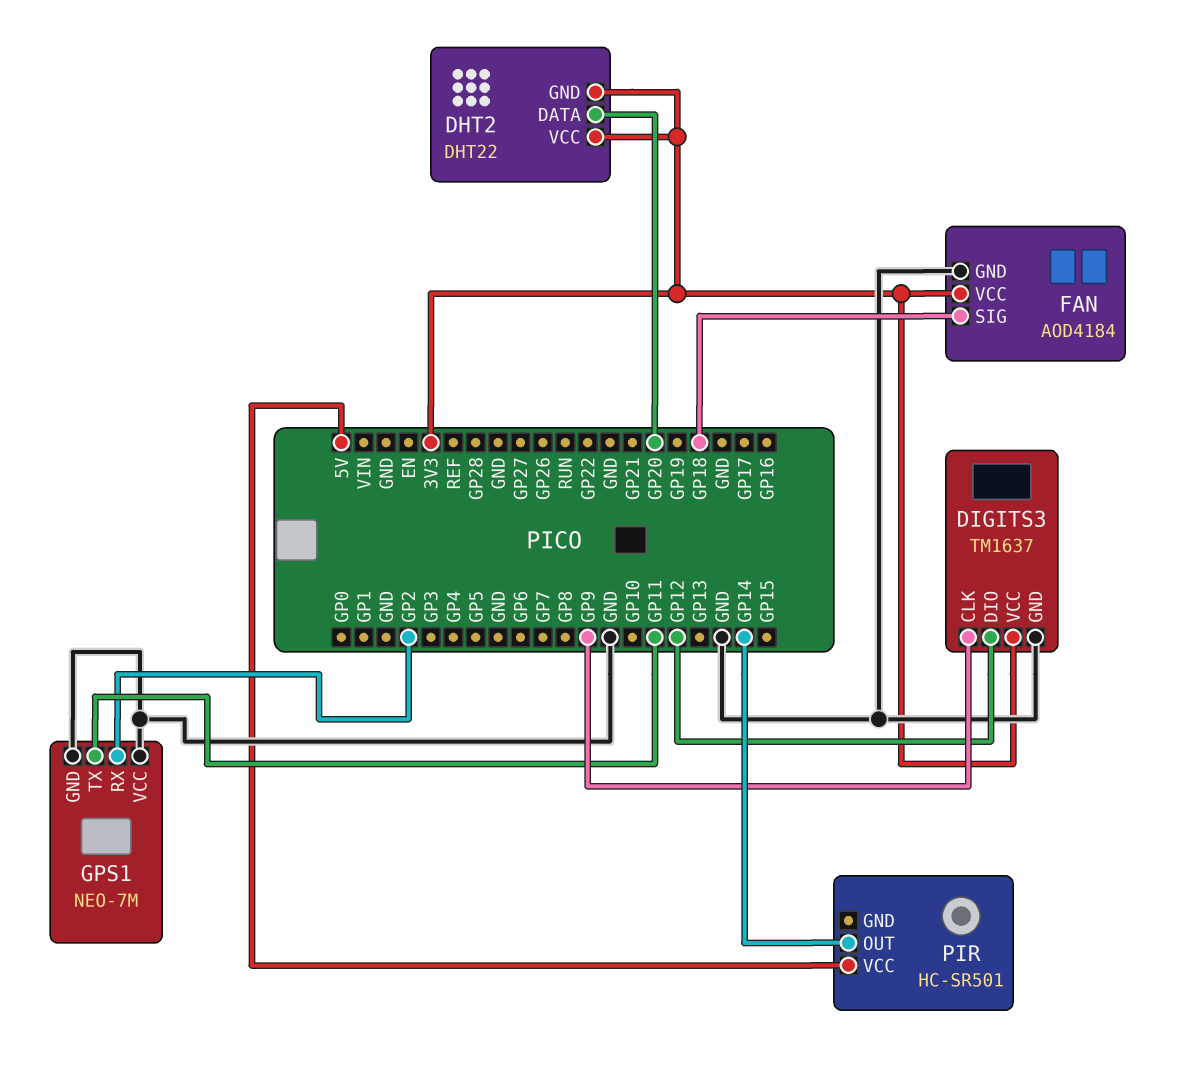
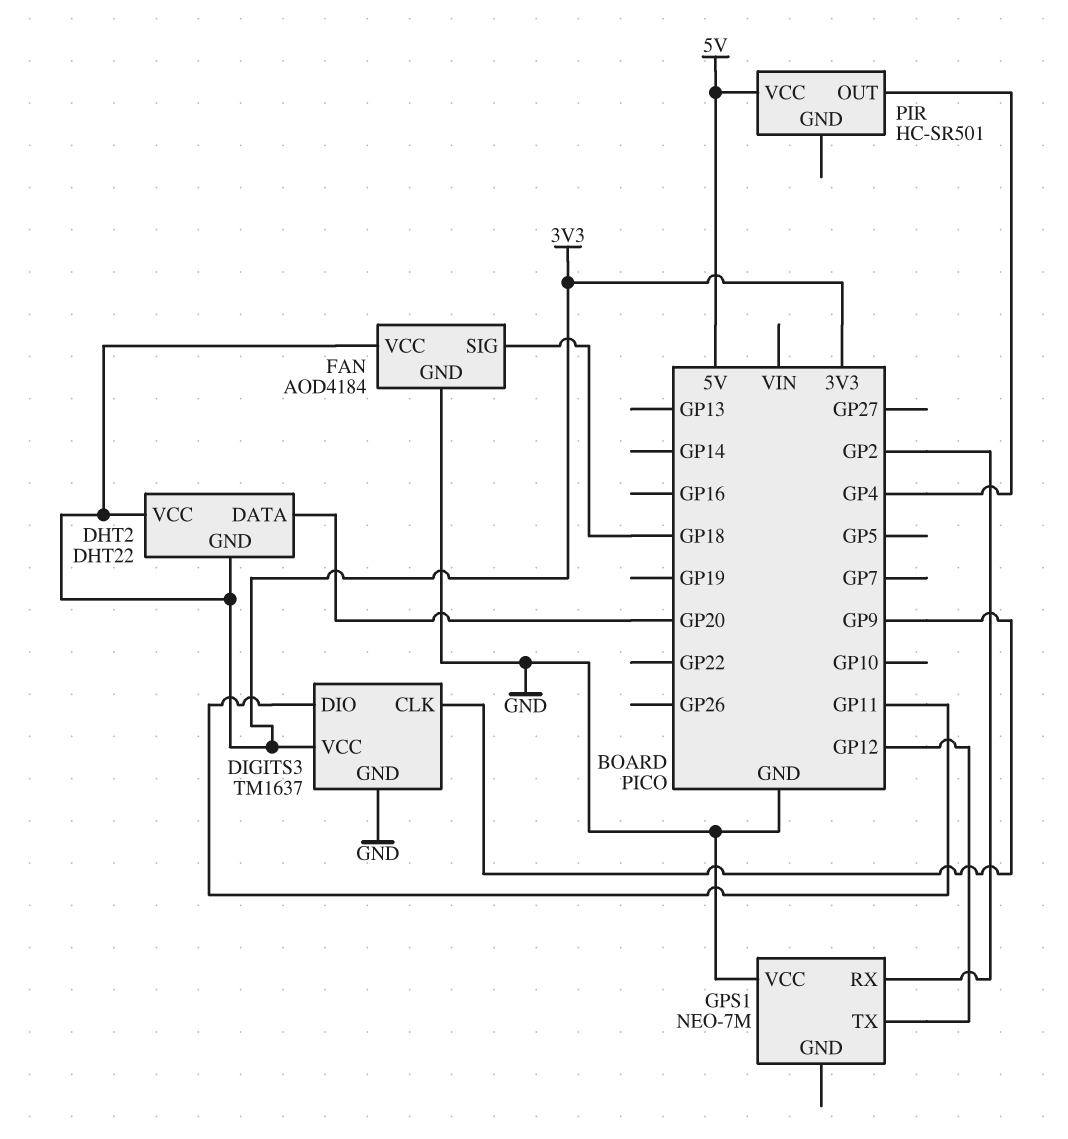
DIGITS3 pin DIO: GP12 -> GP11
GPS1 pin GND: GND -> none
GPS1 pin TX: GP11 -> GP12
PIR pin OUT: GP14 -> GP4

